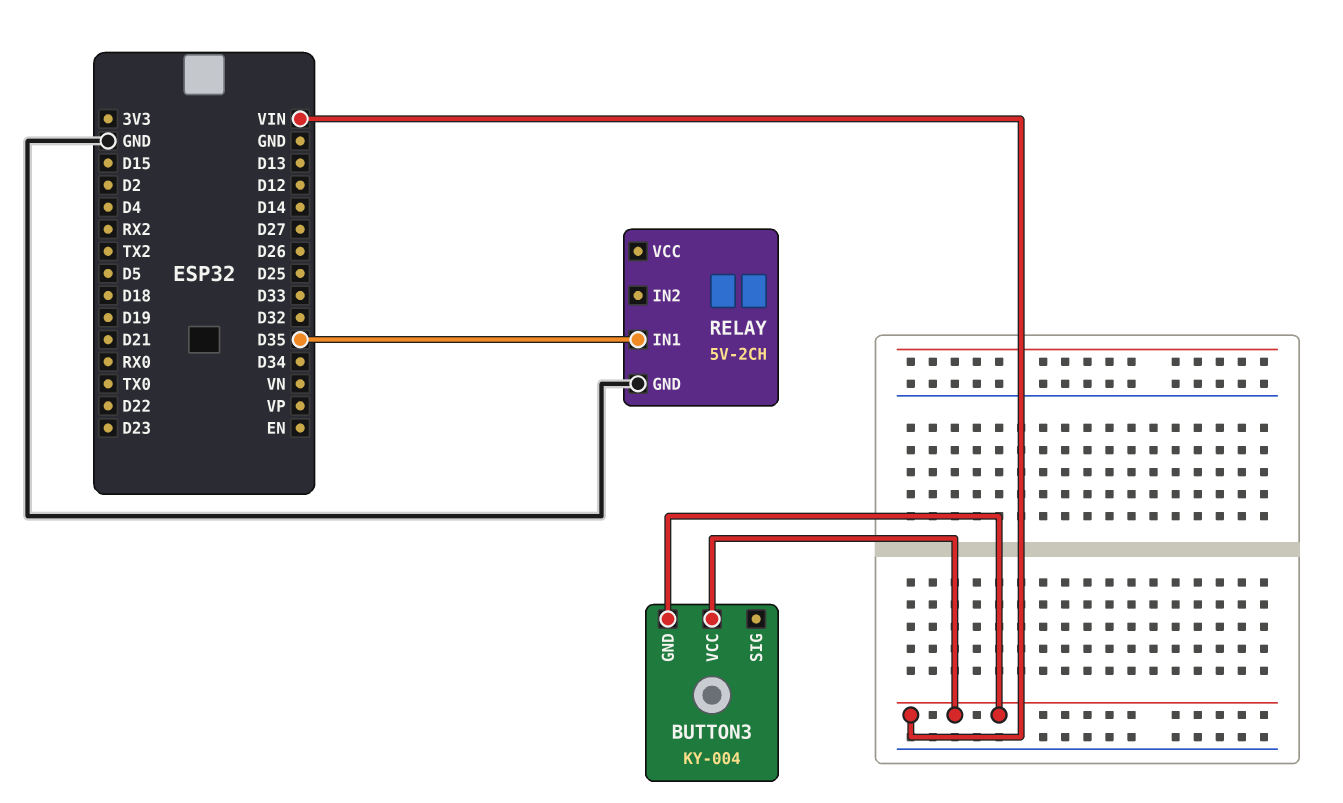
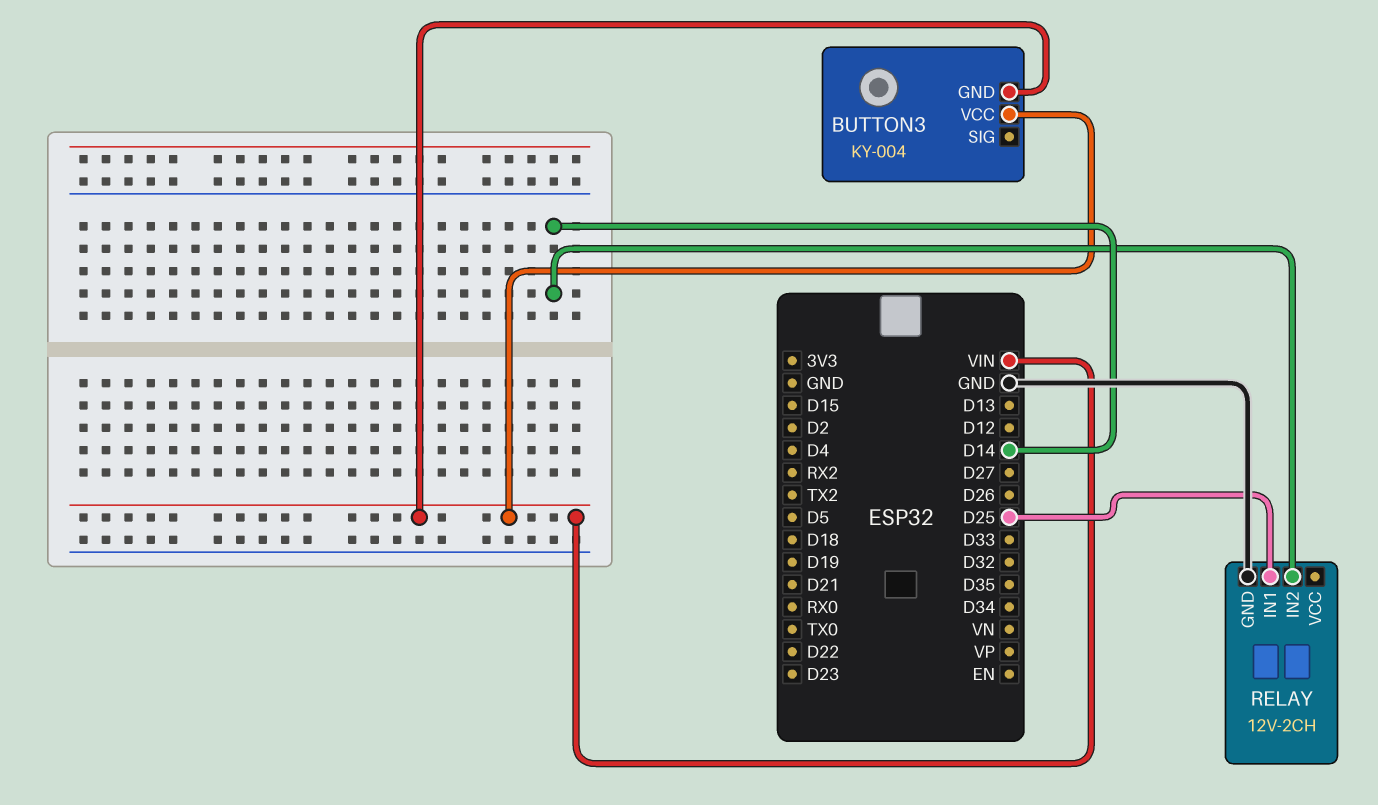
RELAY: 5V-2CH -> 12V-2CH
RELAY pin IN1: D35 -> D25
RELAY pin IN2: none -> D14

